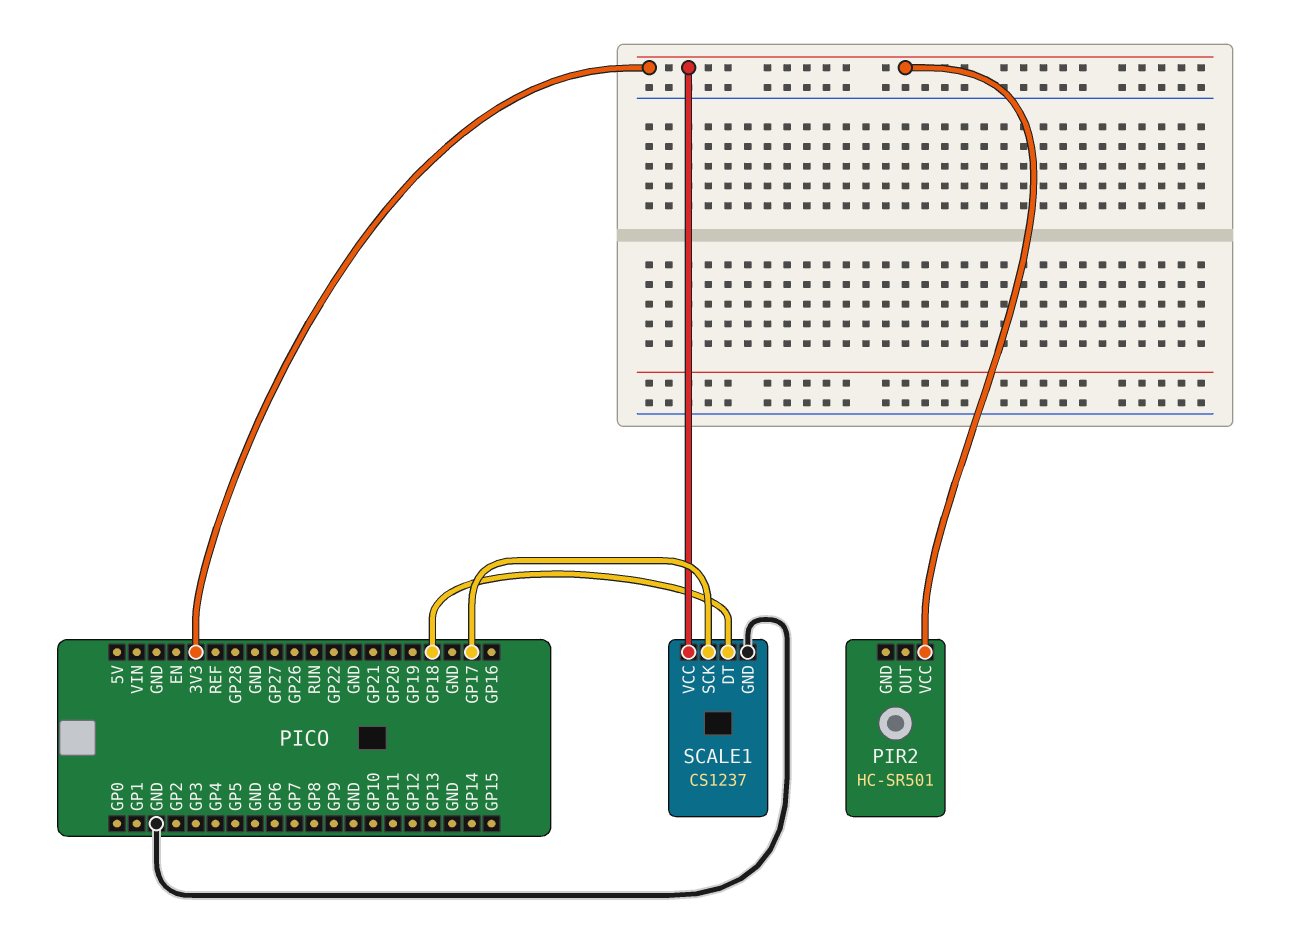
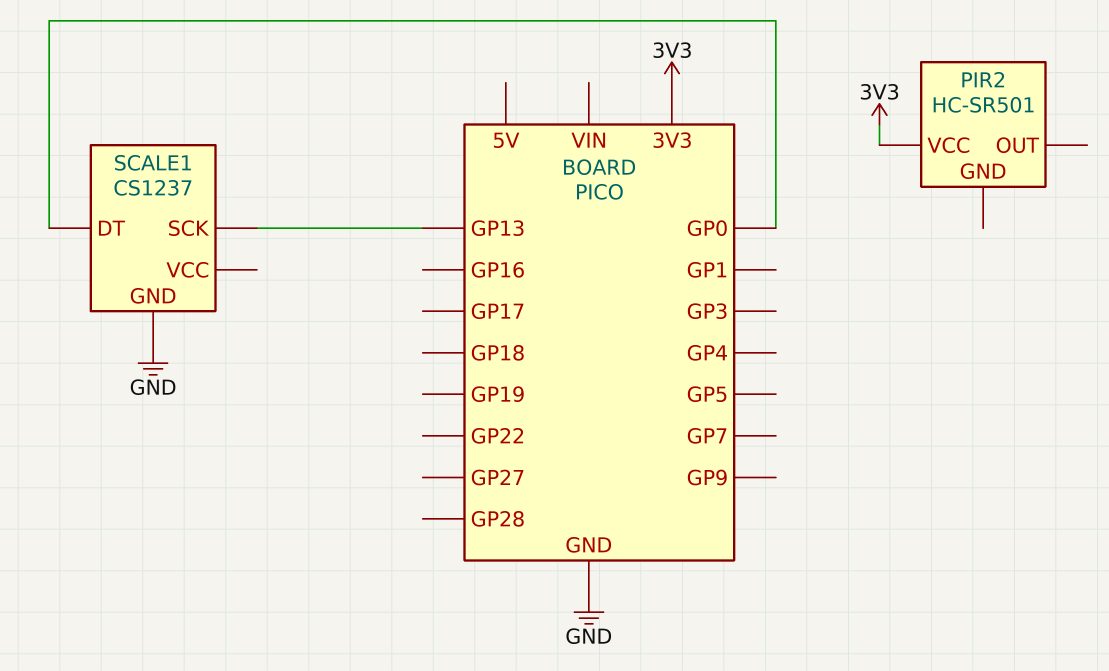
SCALE1 pin DT: GP18 -> GP0
SCALE1 pin SCK: GP17 -> GP13
SCALE1 pin VCC: 3V3 -> none

